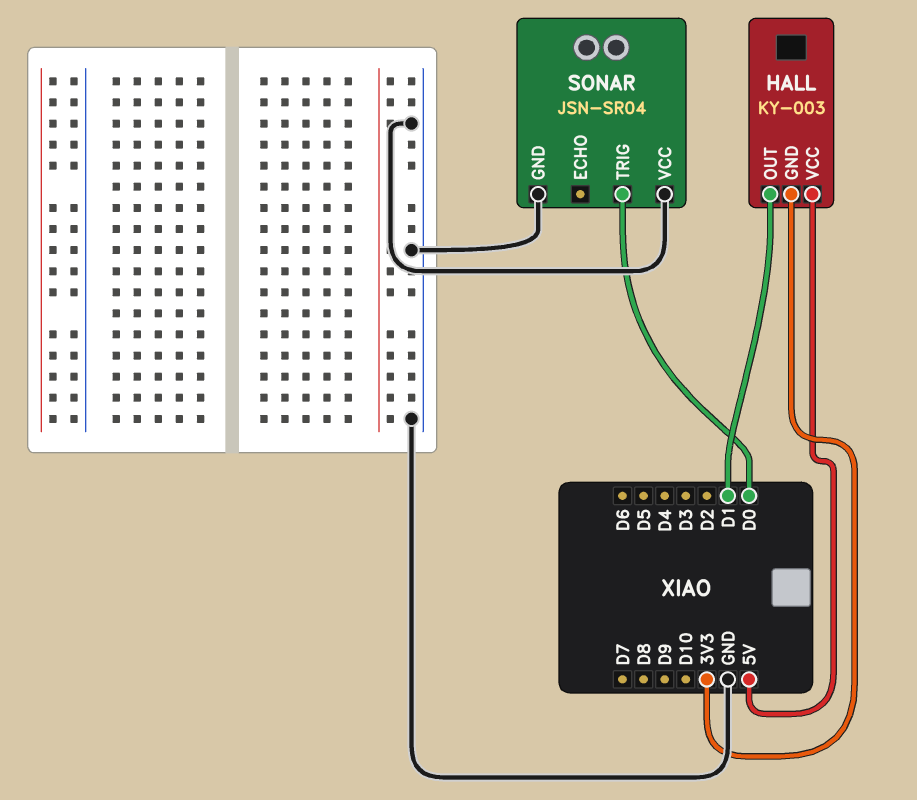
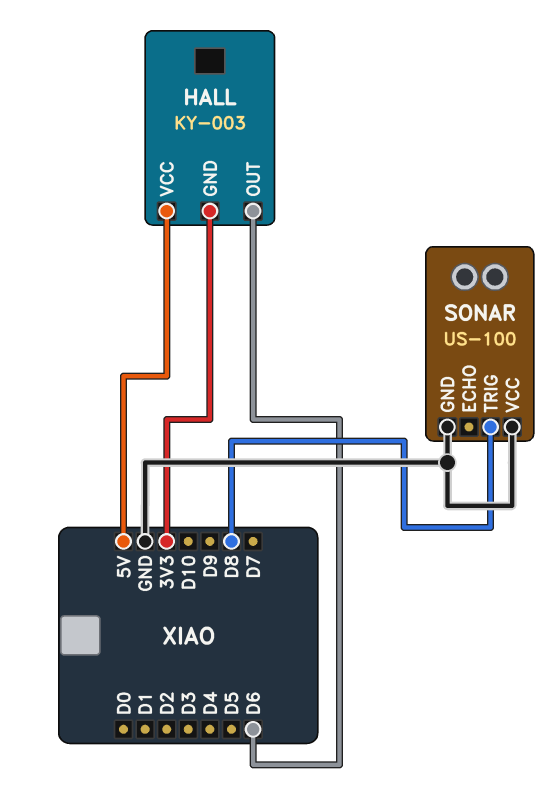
HALL pin OUT: D1 -> D6
SONAR: JSN-SR04 -> US-100
SONAR pin TRIG: D0 -> D8

